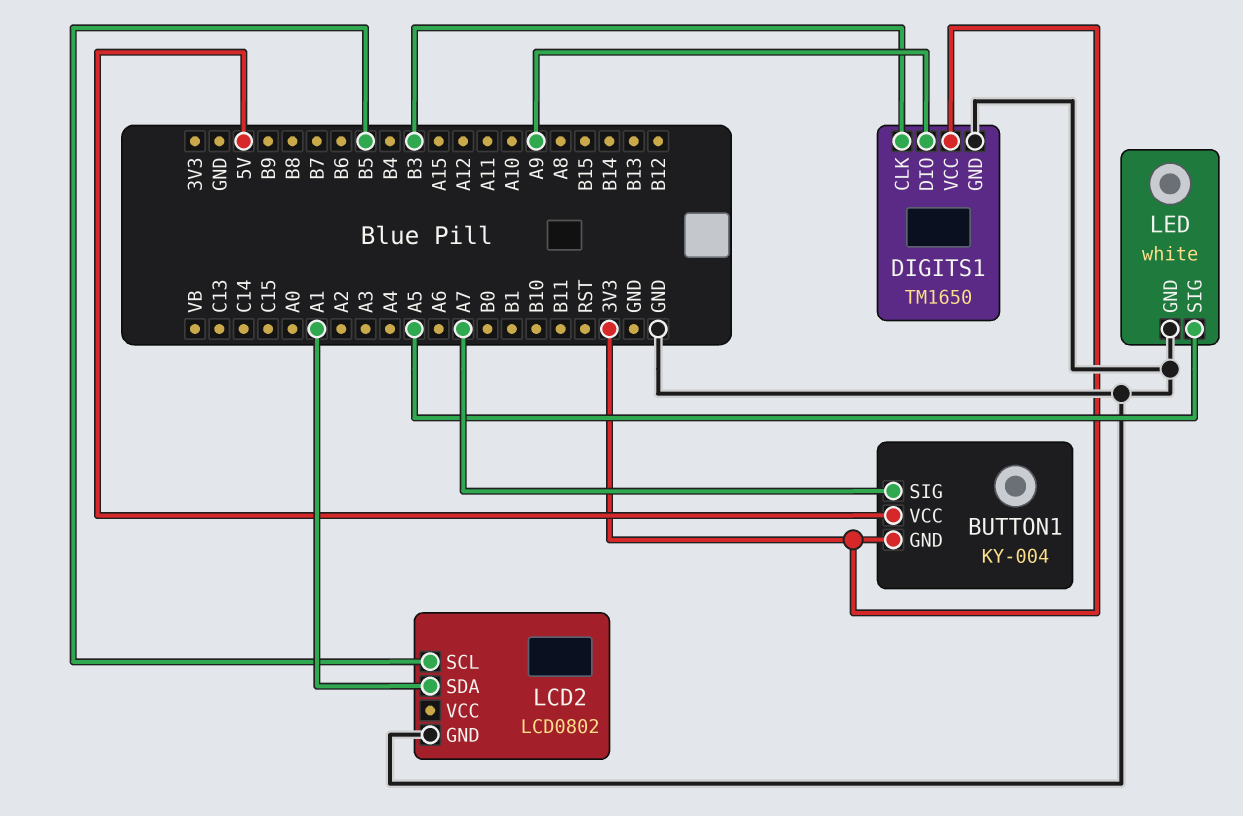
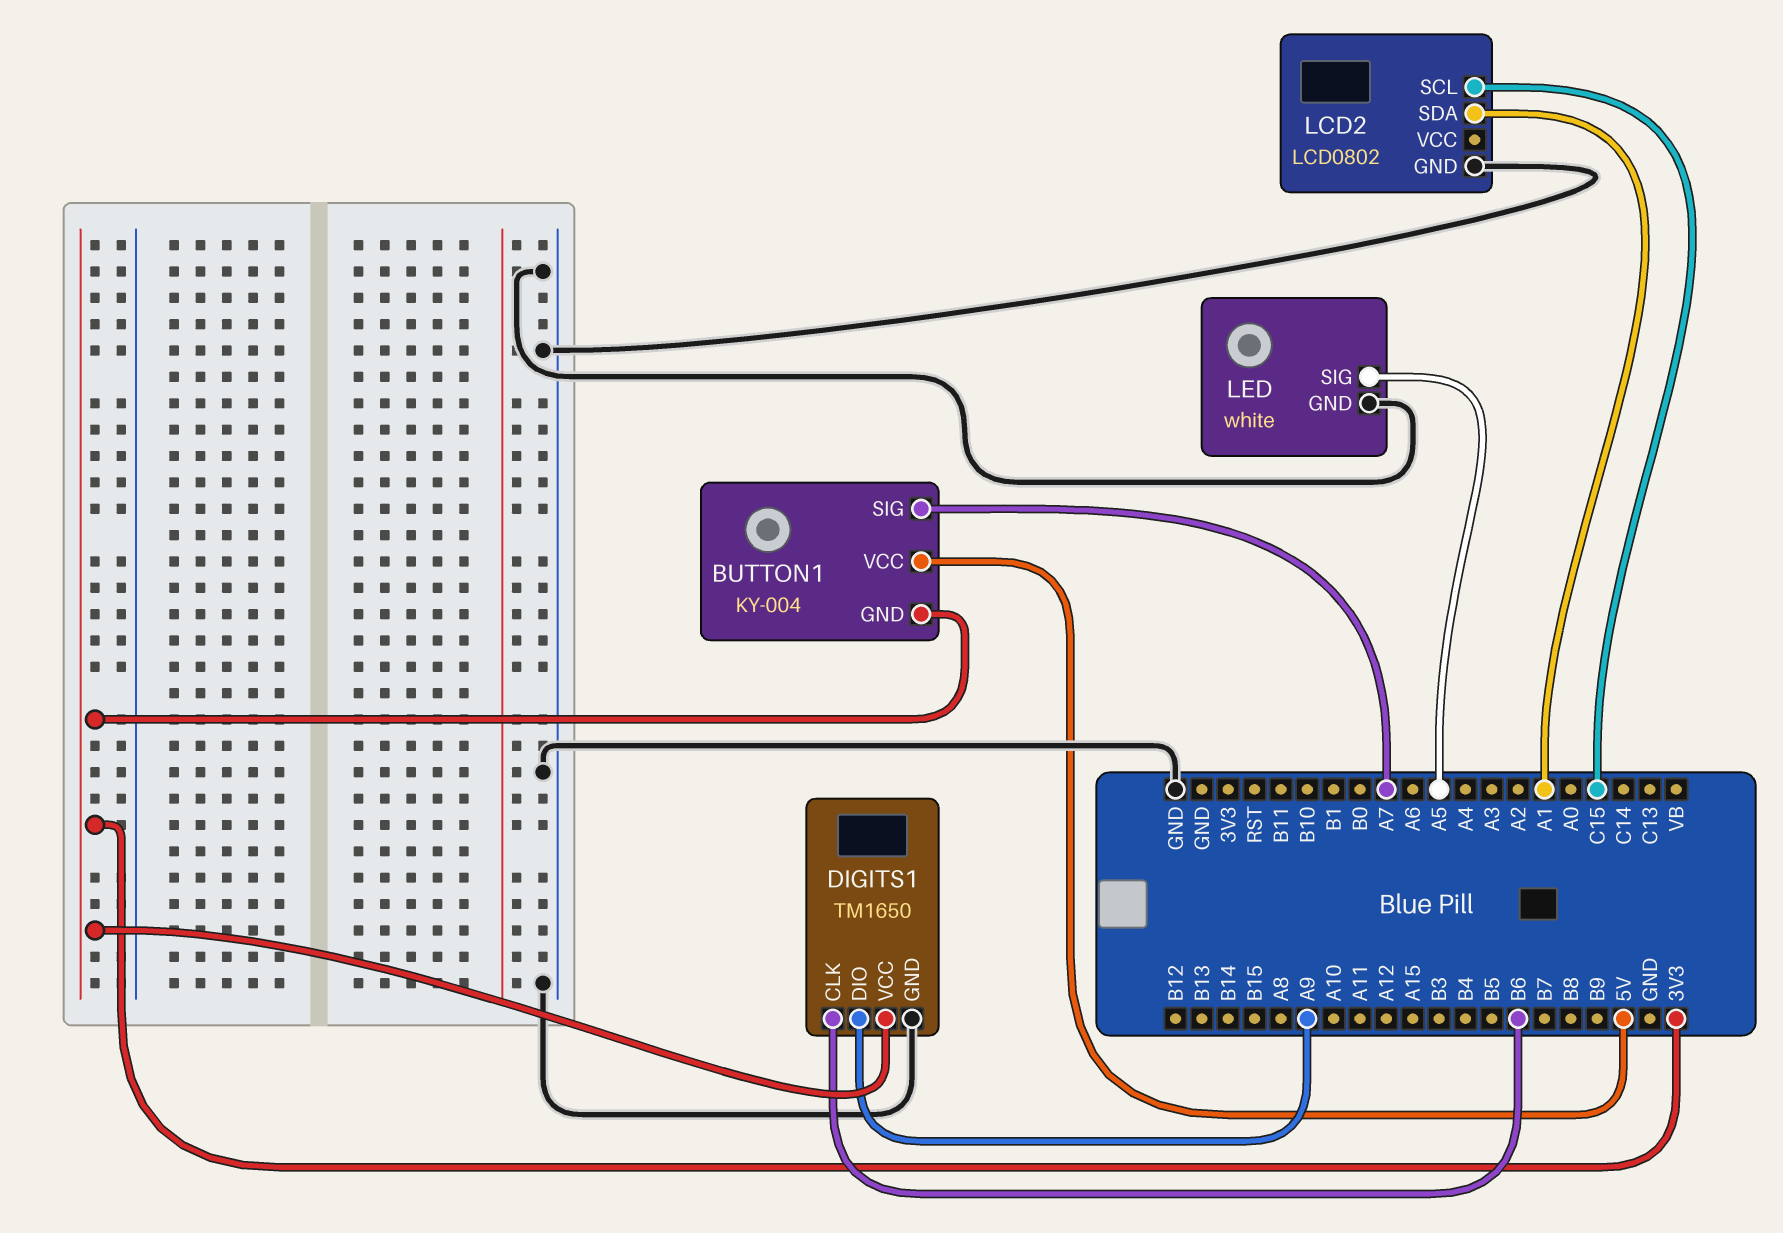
DIGITS1 pin CLK: B3 -> B6
LCD2 pin SCL: B5 -> C15

